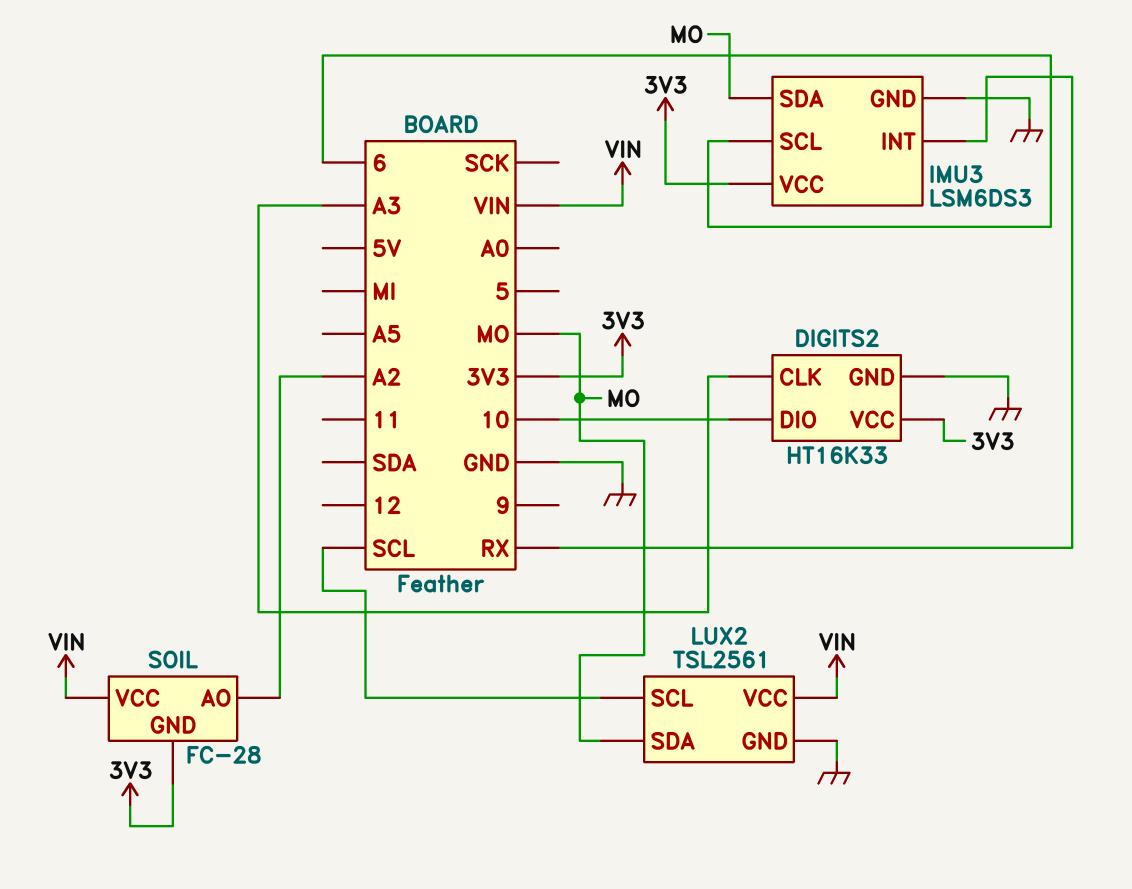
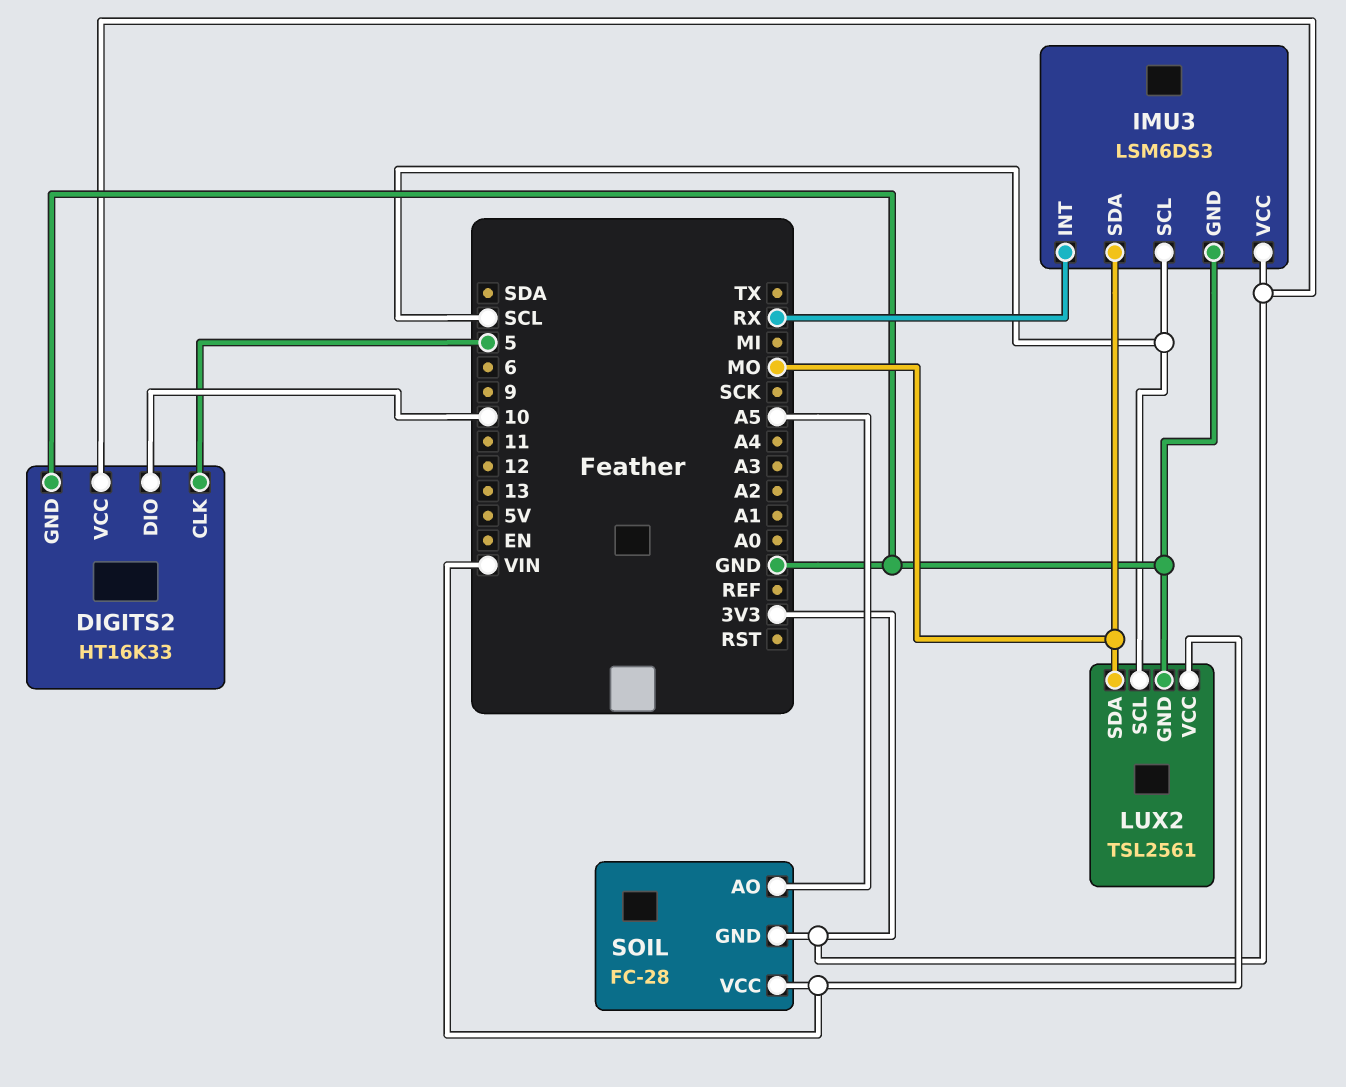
DIGITS2 pin CLK: A3 -> 5
IMU3 pin SCL: 6 -> SCL
SOIL pin AO: A2 -> A5

